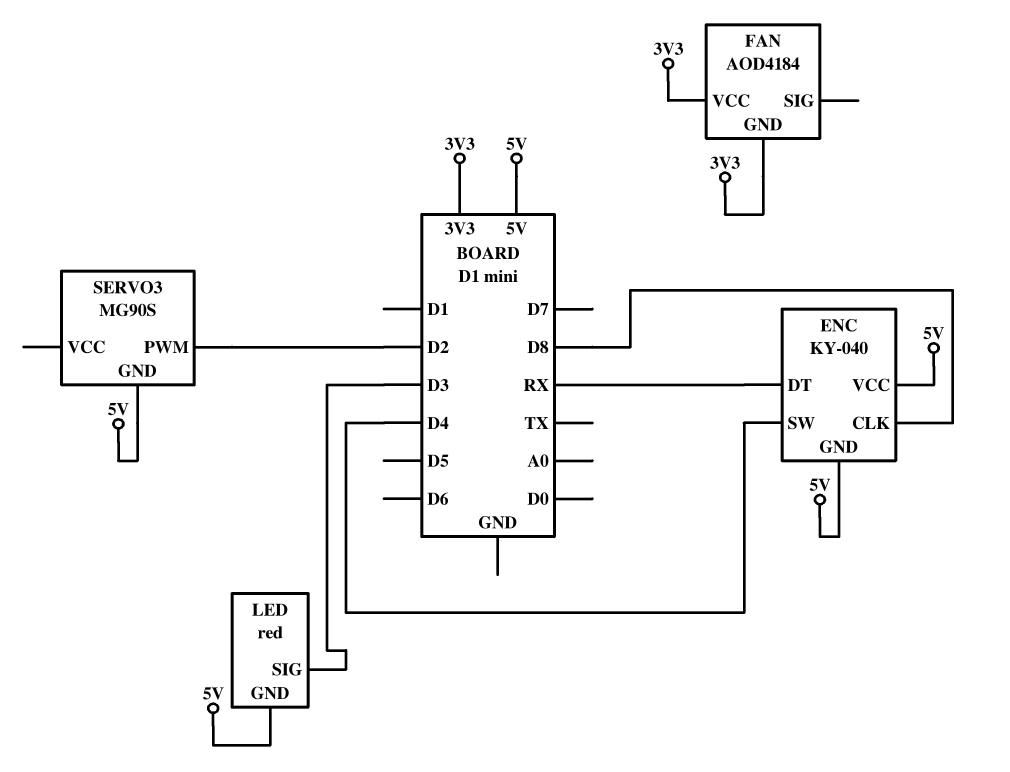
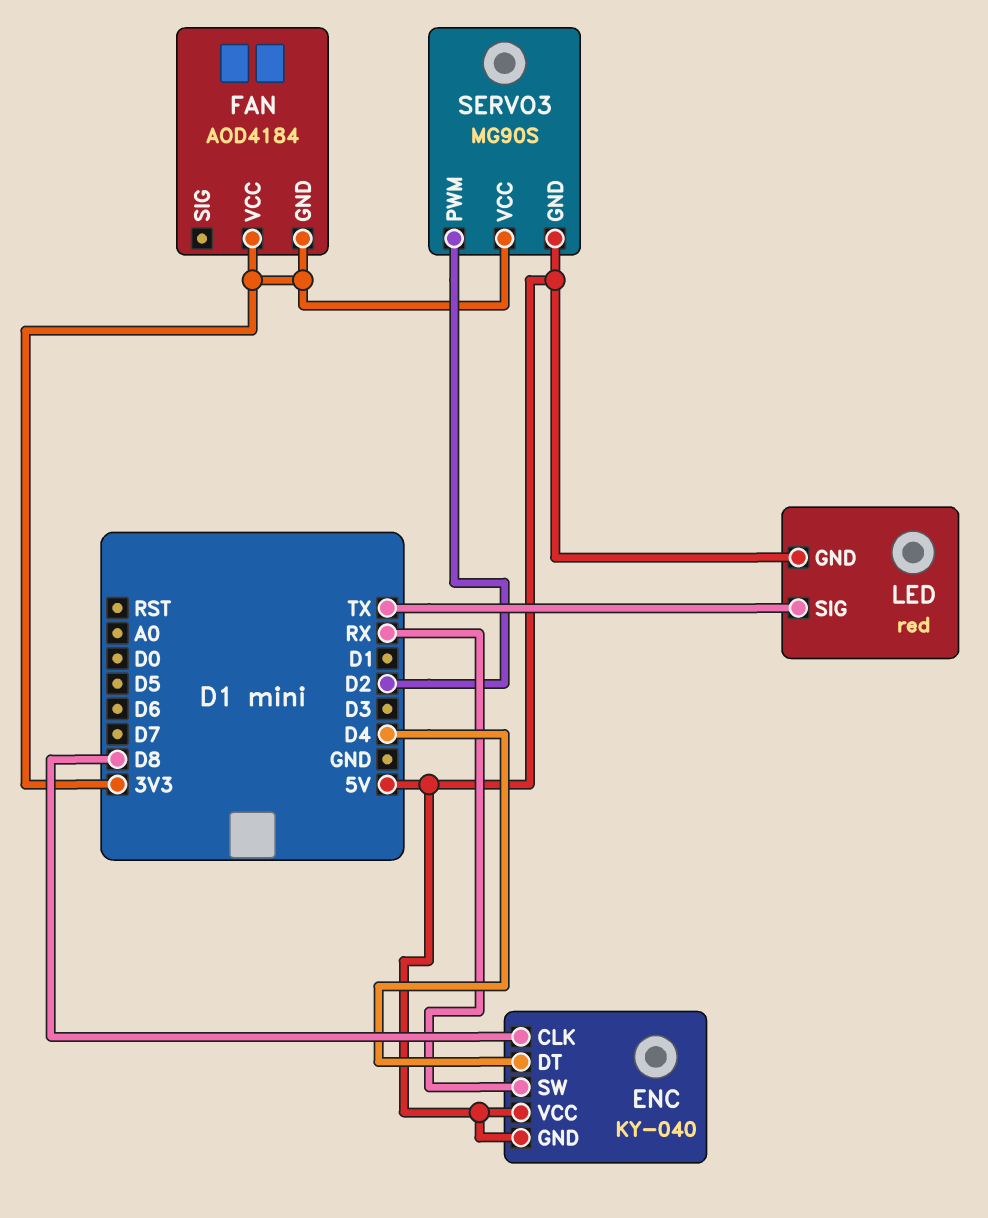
ENC pin DT: RX -> D4
ENC pin SW: D4 -> RX
LED pin SIG: D3 -> TX
SERVO3 pin VCC: none -> 3V3

